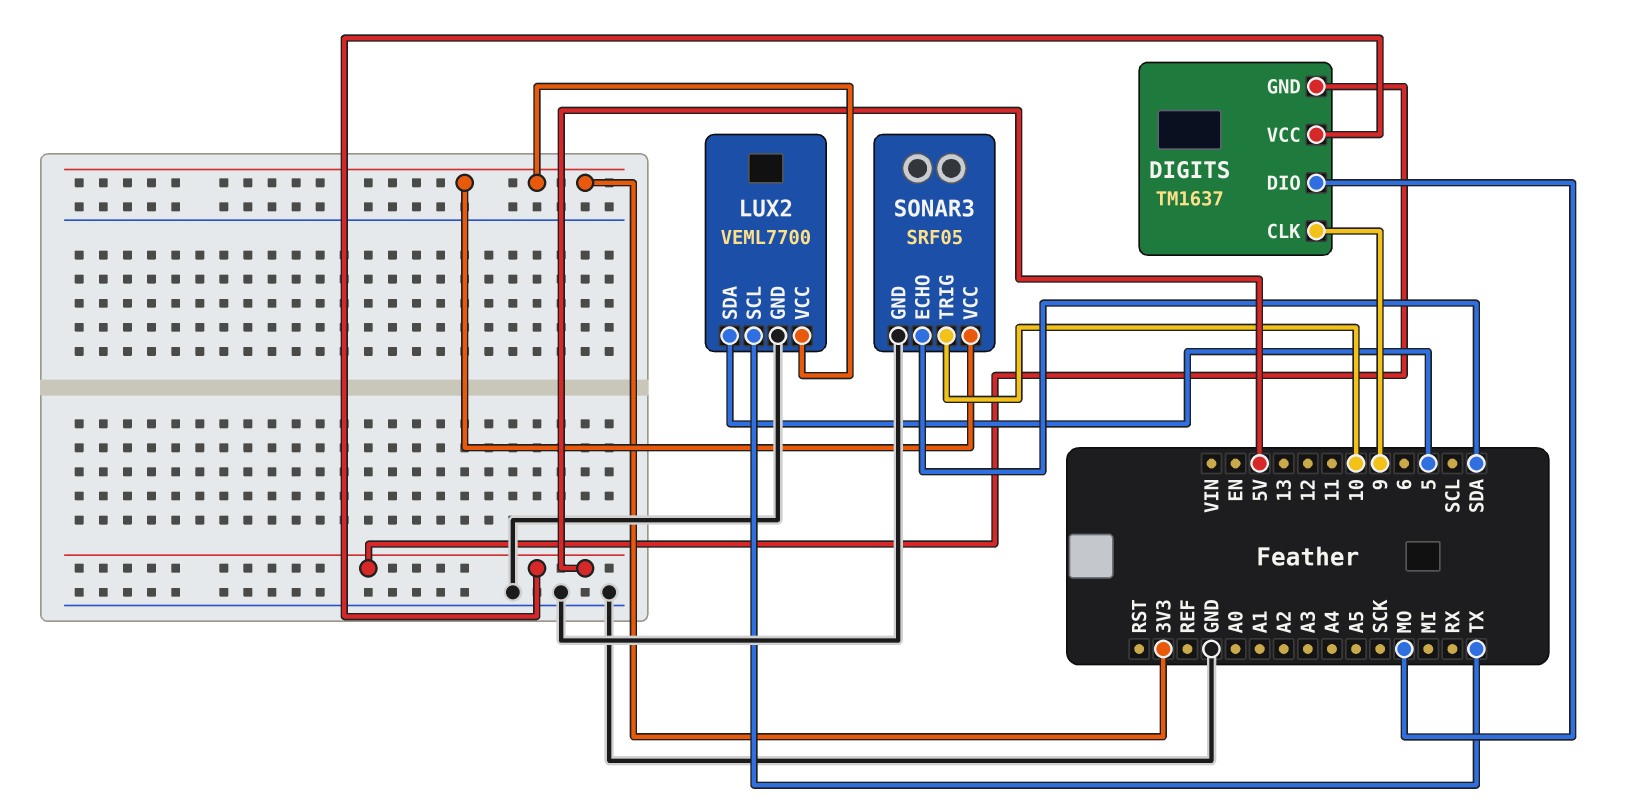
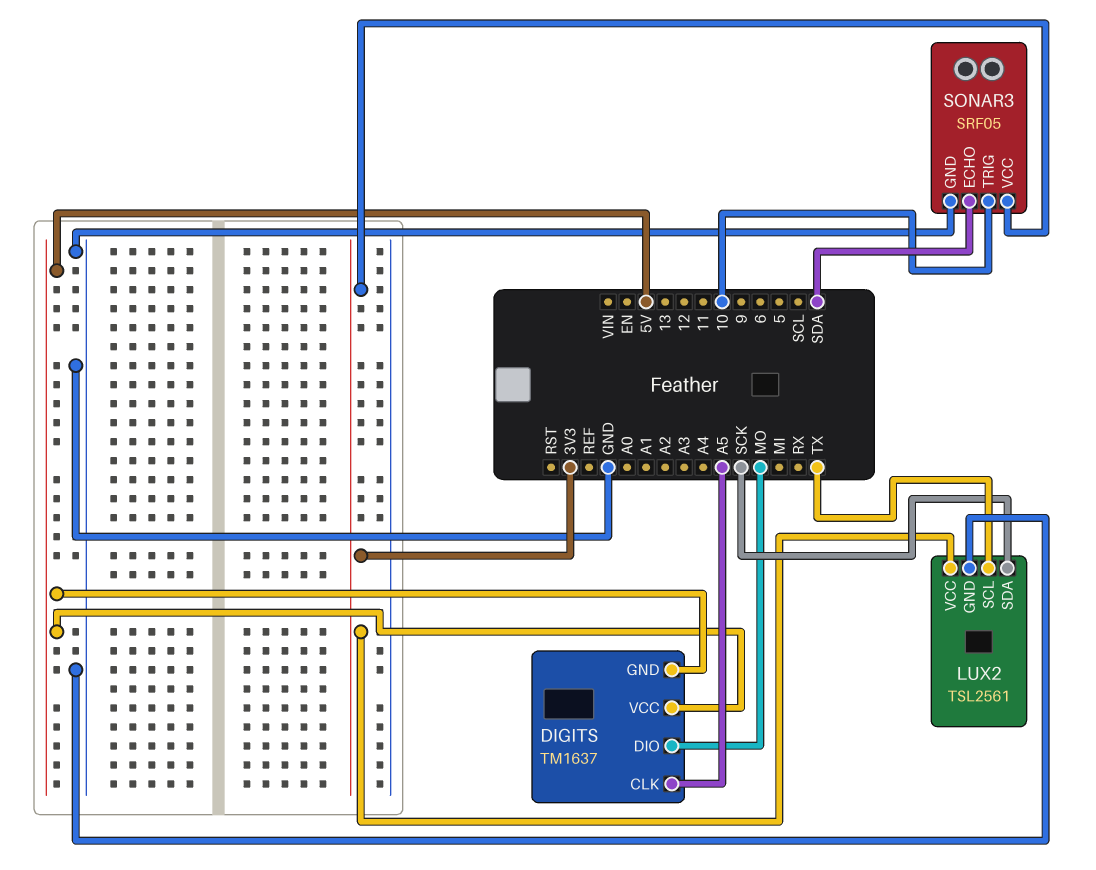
DIGITS pin CLK: 9 -> A5
LUX2: VEML7700 -> TSL2561
LUX2 pin SDA: 5 -> SCK

